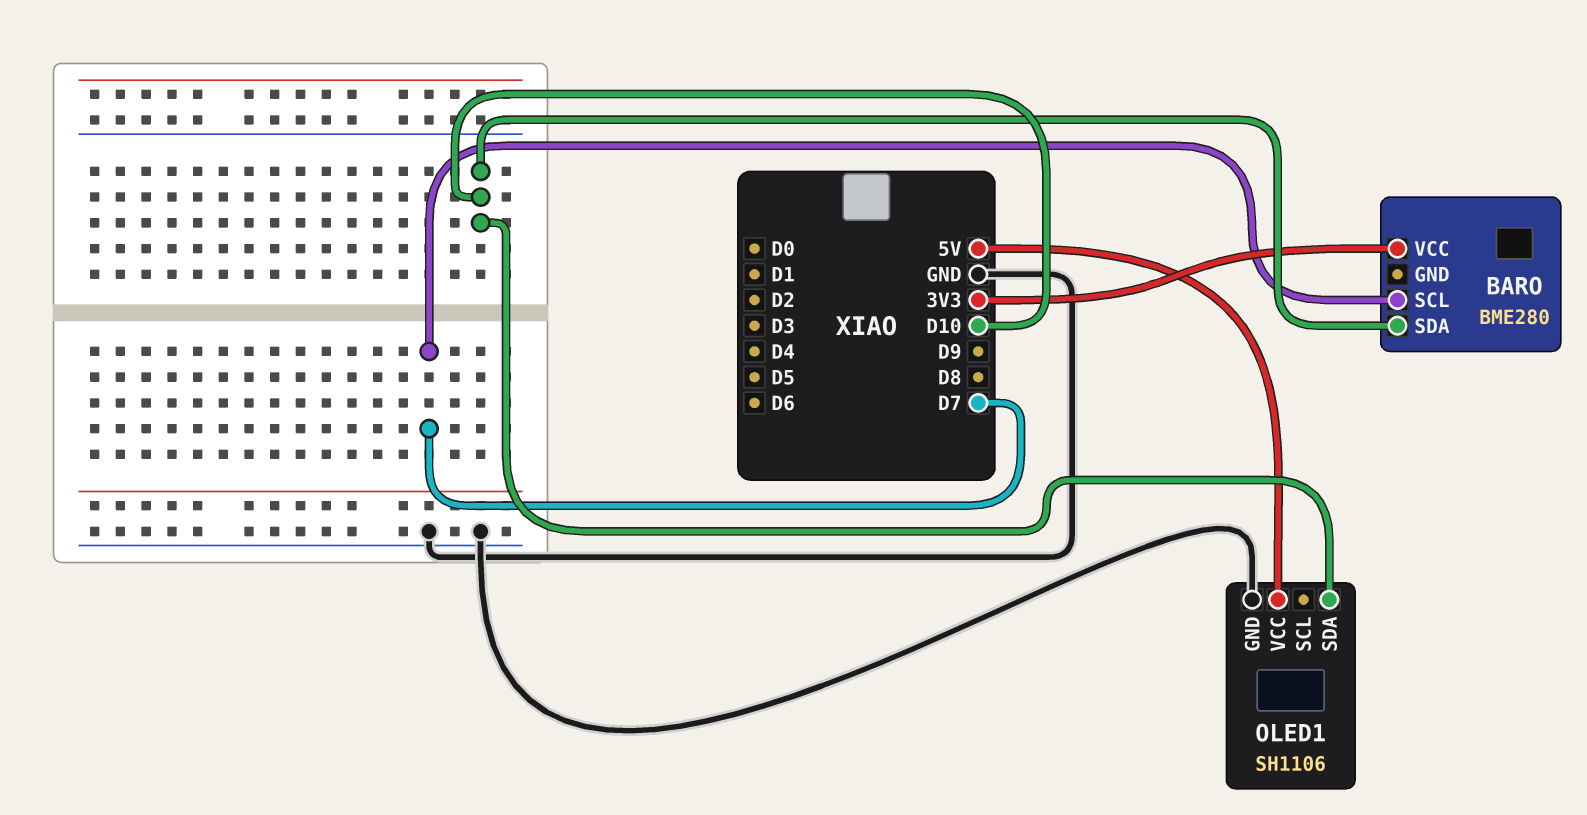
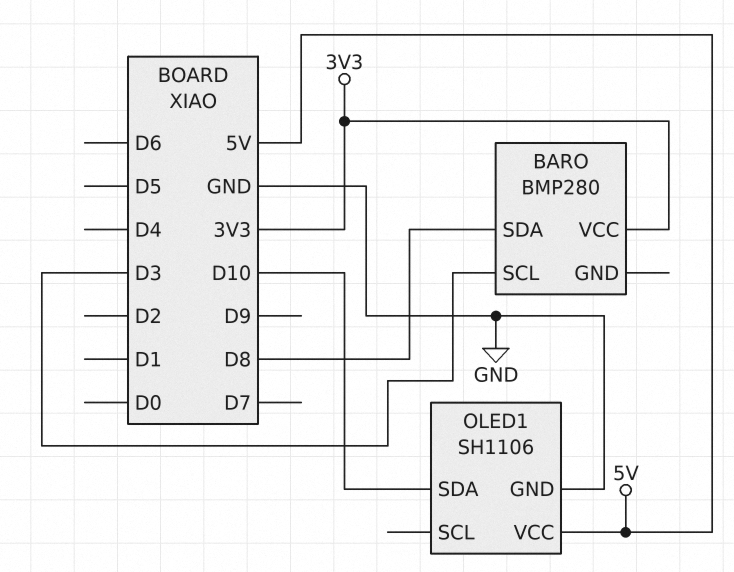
BARO: BME280 -> BMP280
BARO pin SCL: D7 -> D3
BARO pin SDA: D10 -> D8

